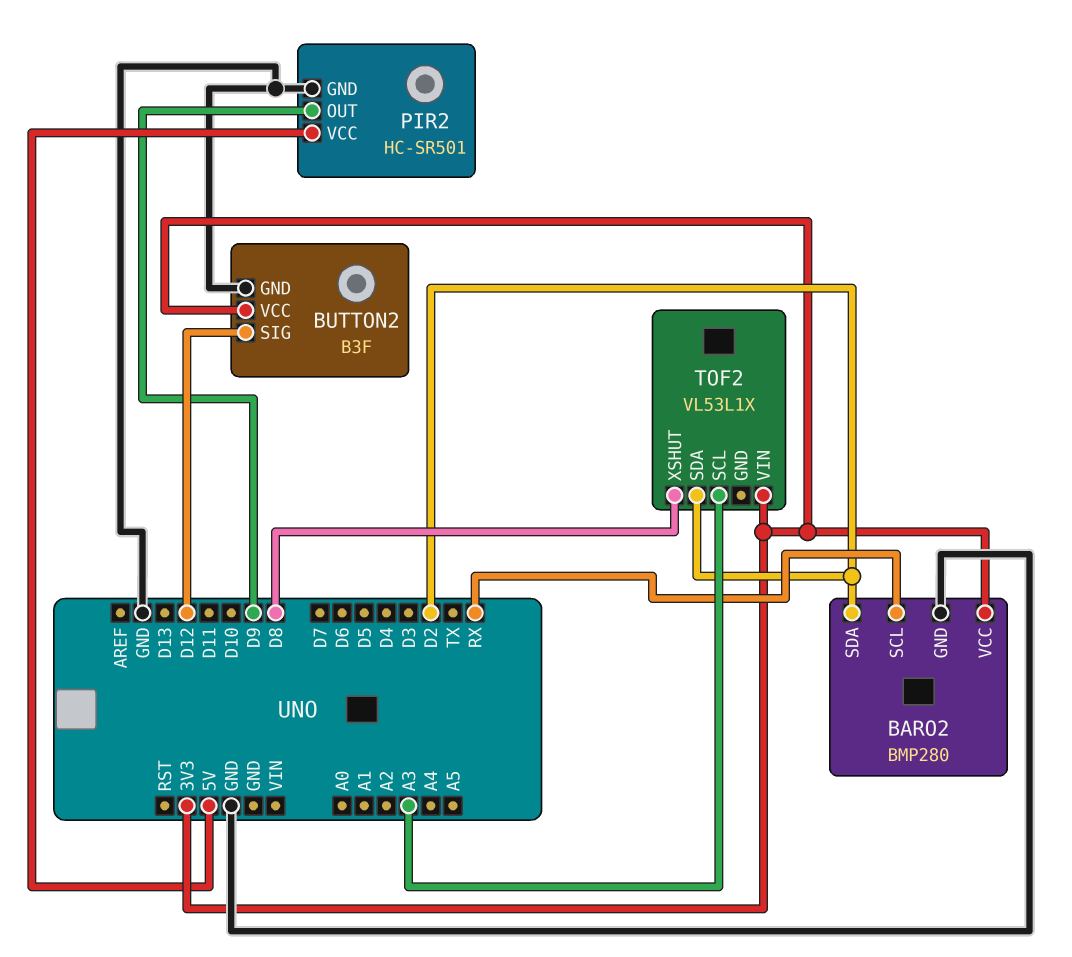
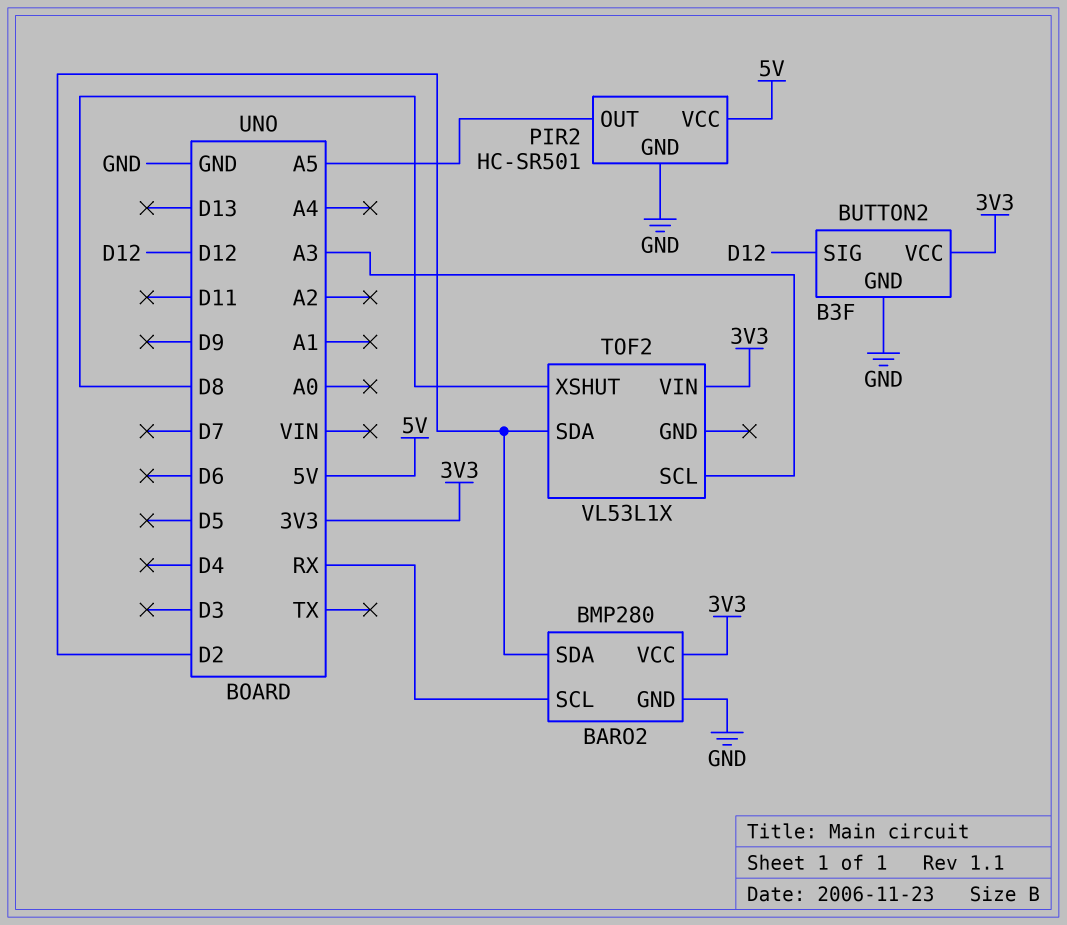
PIR2 pin OUT: D9 -> A5

